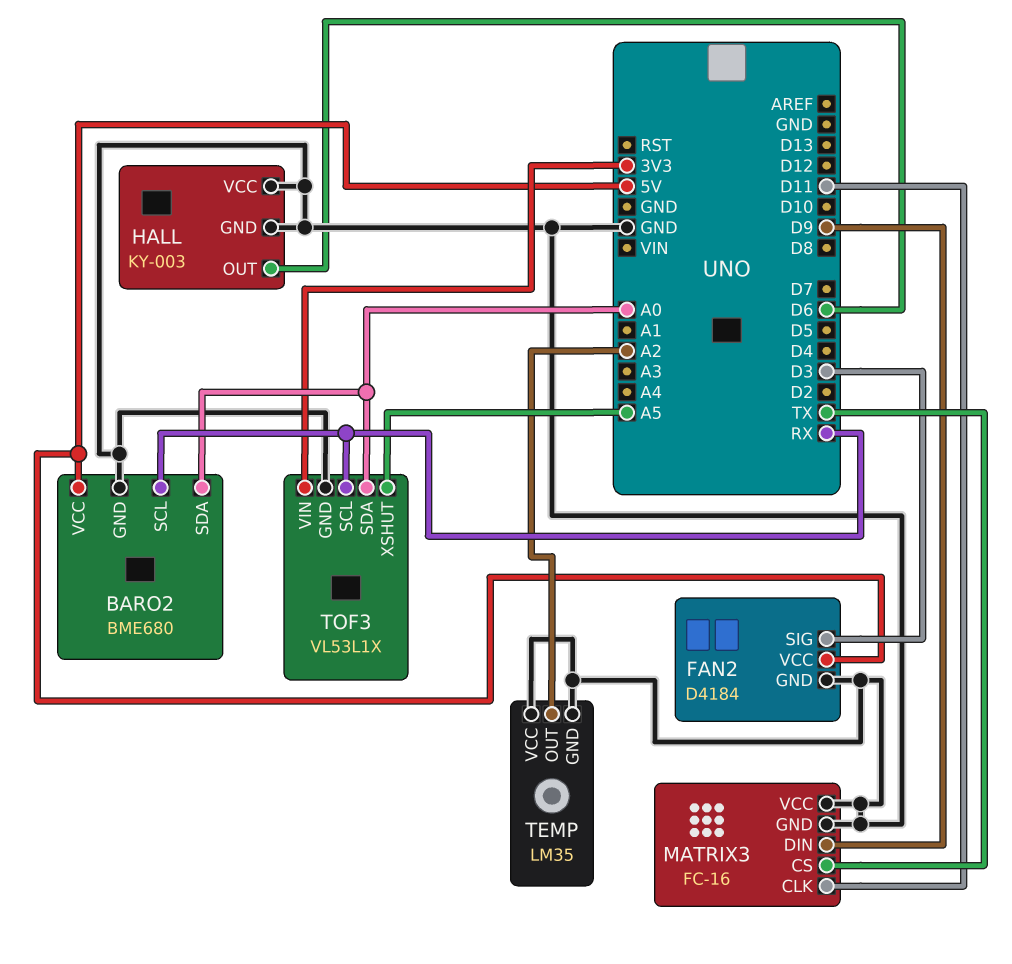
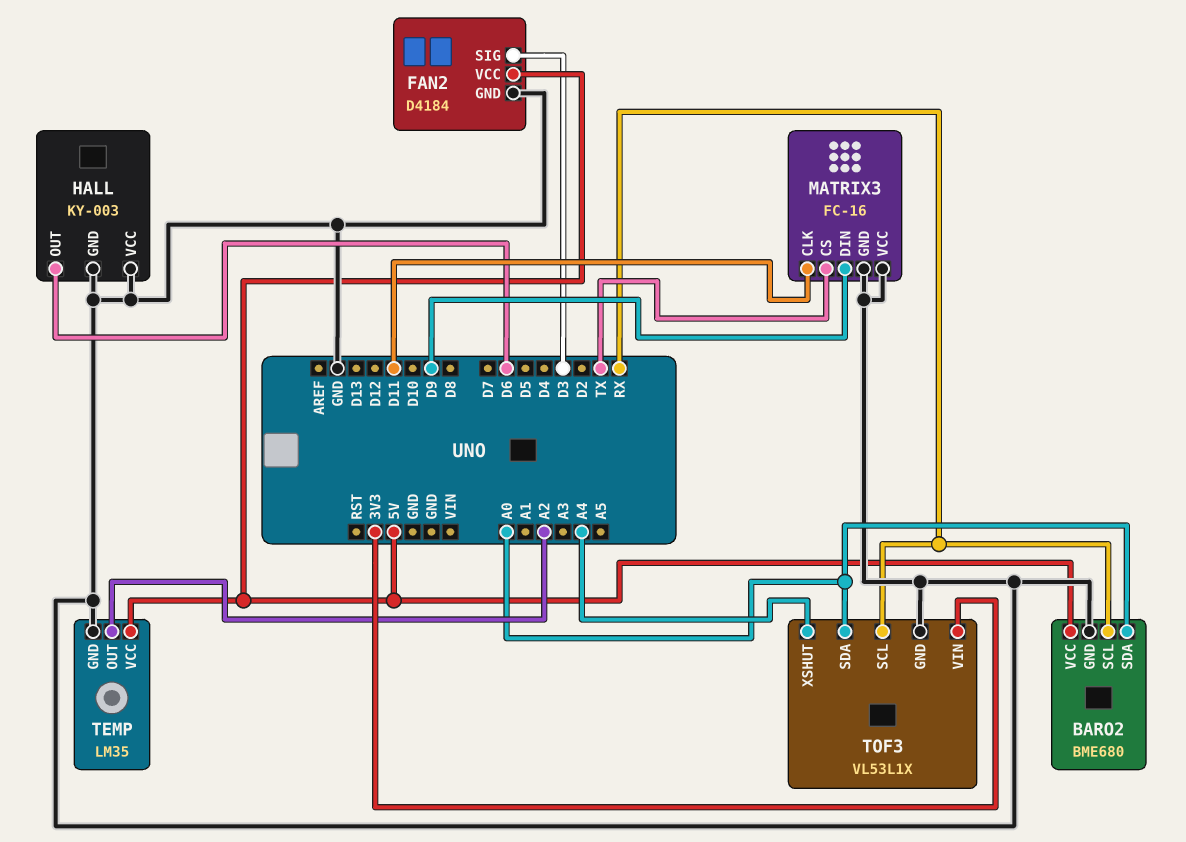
TEMP pin VCC: GND -> 5V
TOF3 pin XSHUT: A5 -> A4

